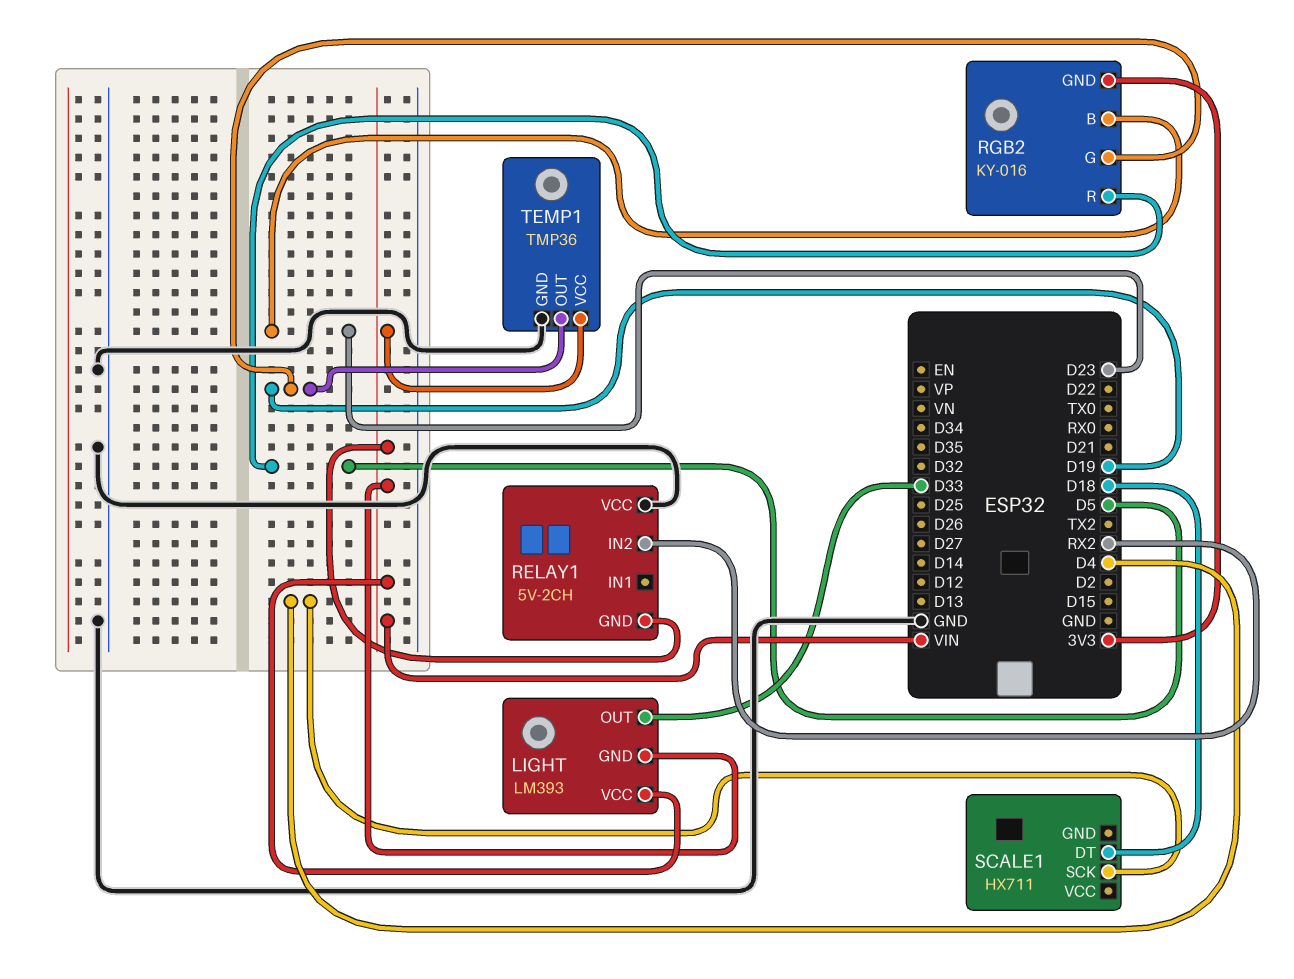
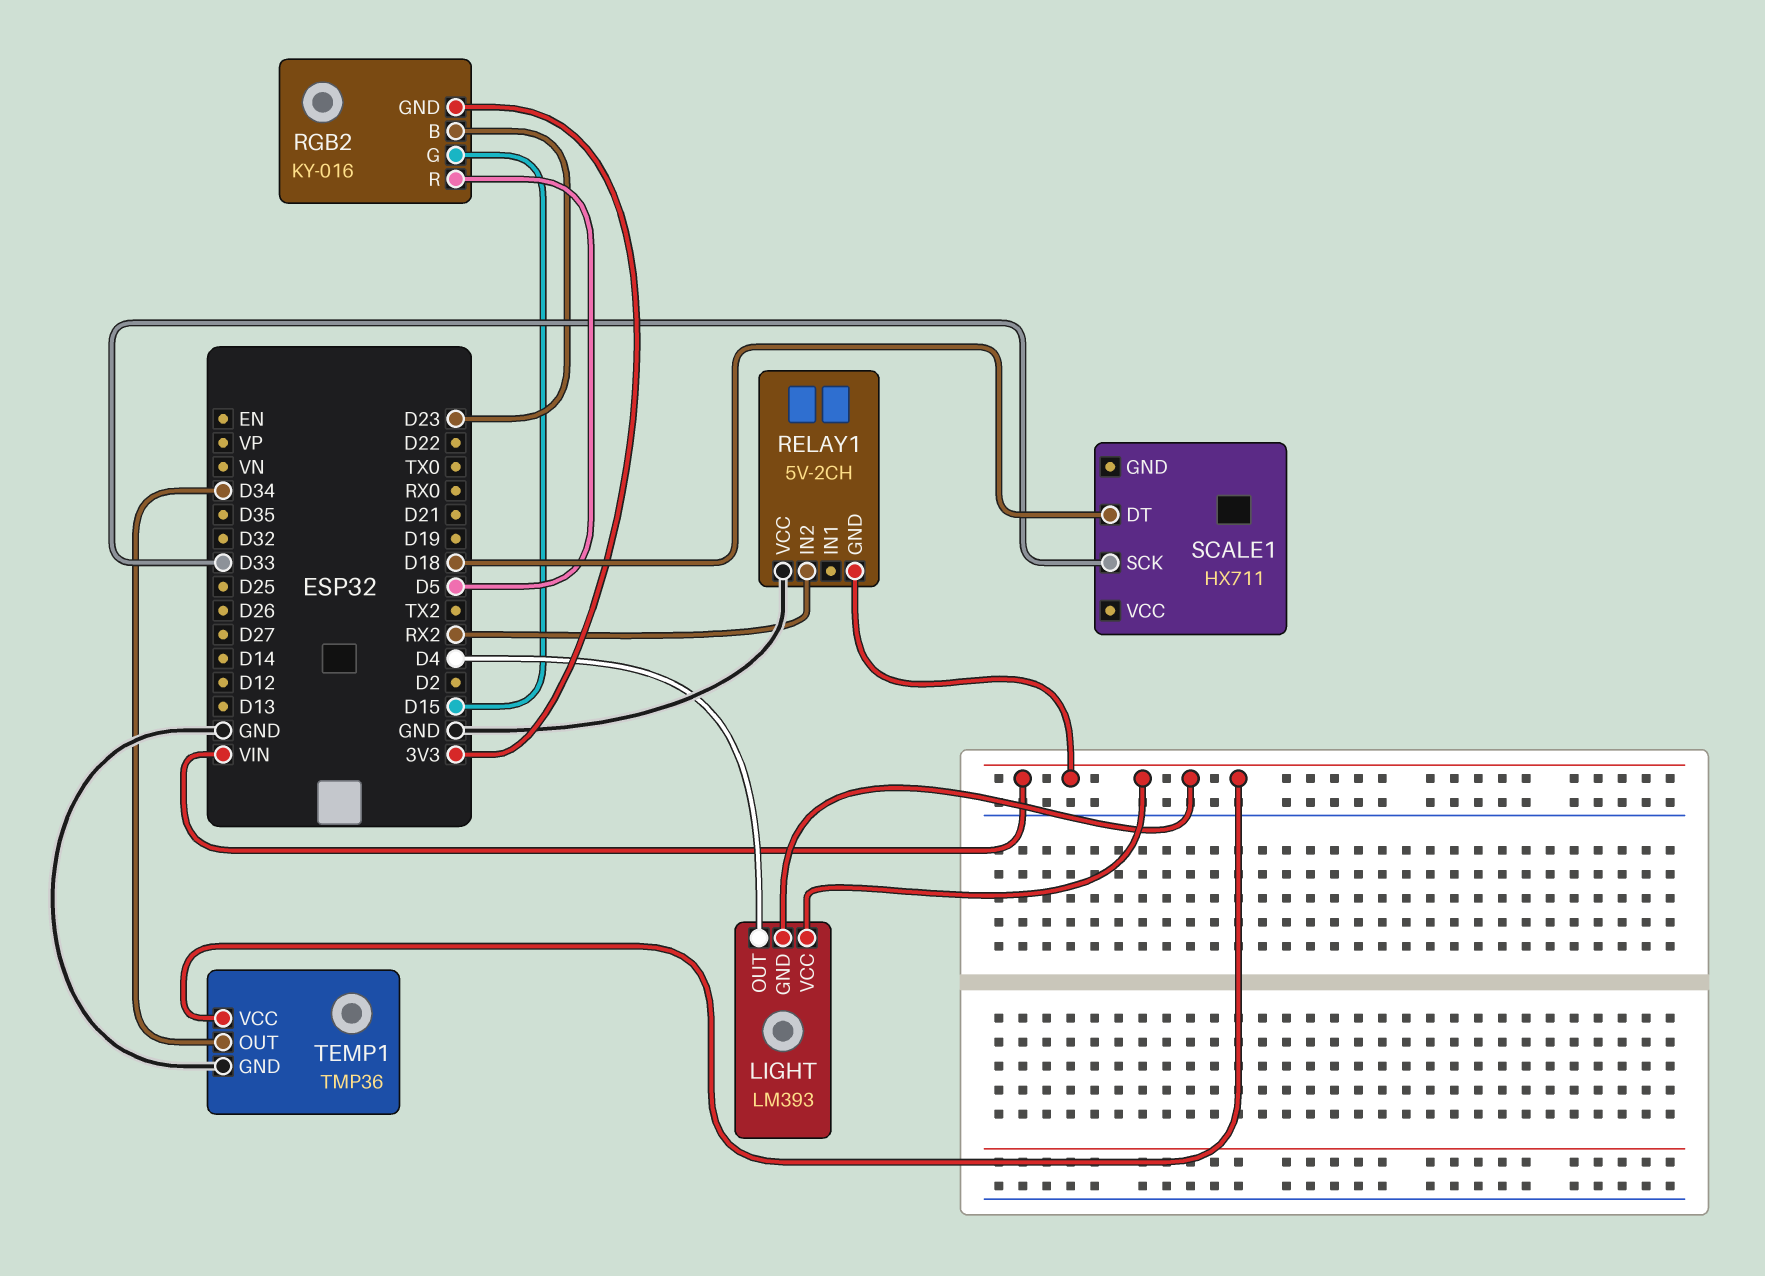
LIGHT pin OUT: D33 -> D4
RGB2 pin G: D19 -> D15
SCALE1 pin SCK: D4 -> D33
TEMP1 pin OUT: D19 -> D34

